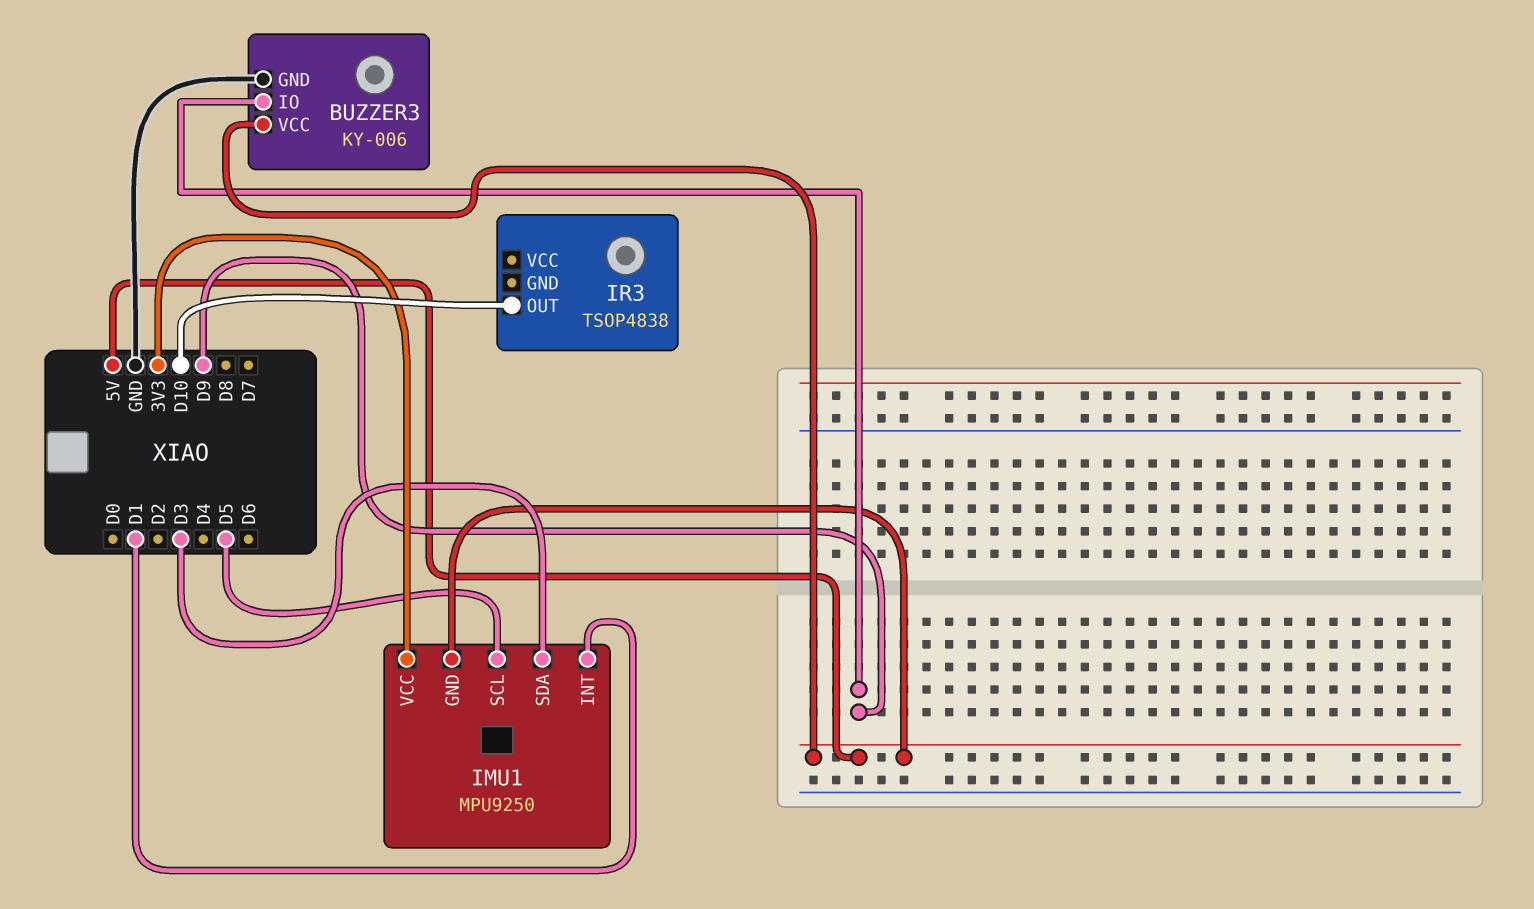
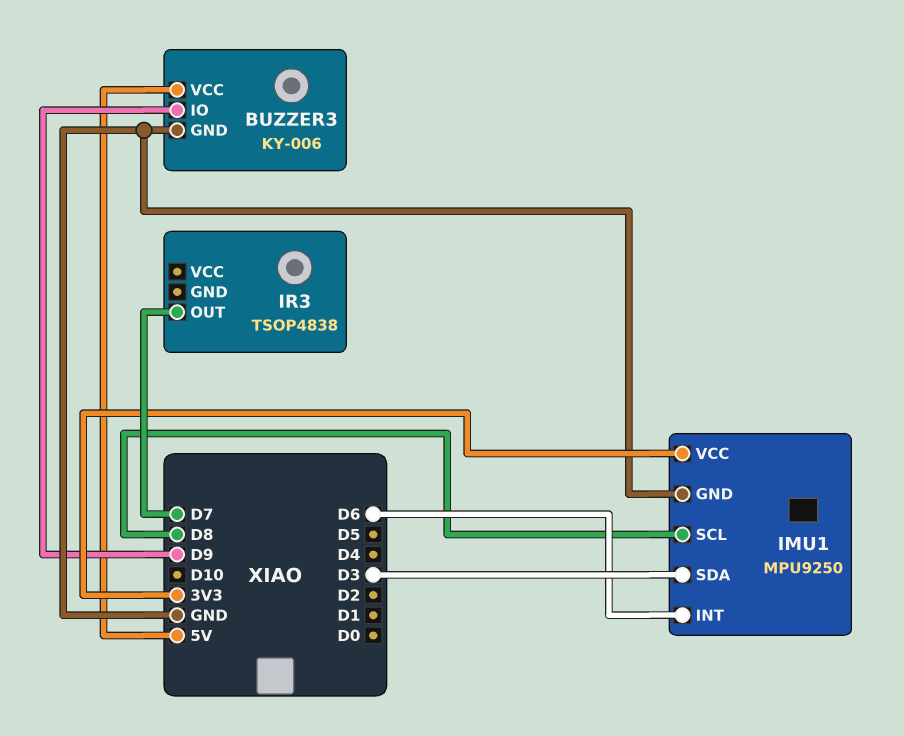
IMU1 pin GND: 5V -> GND
IMU1 pin INT: D1 -> D6
IMU1 pin SCL: D5 -> D8
IR3 pin OUT: D10 -> D7

